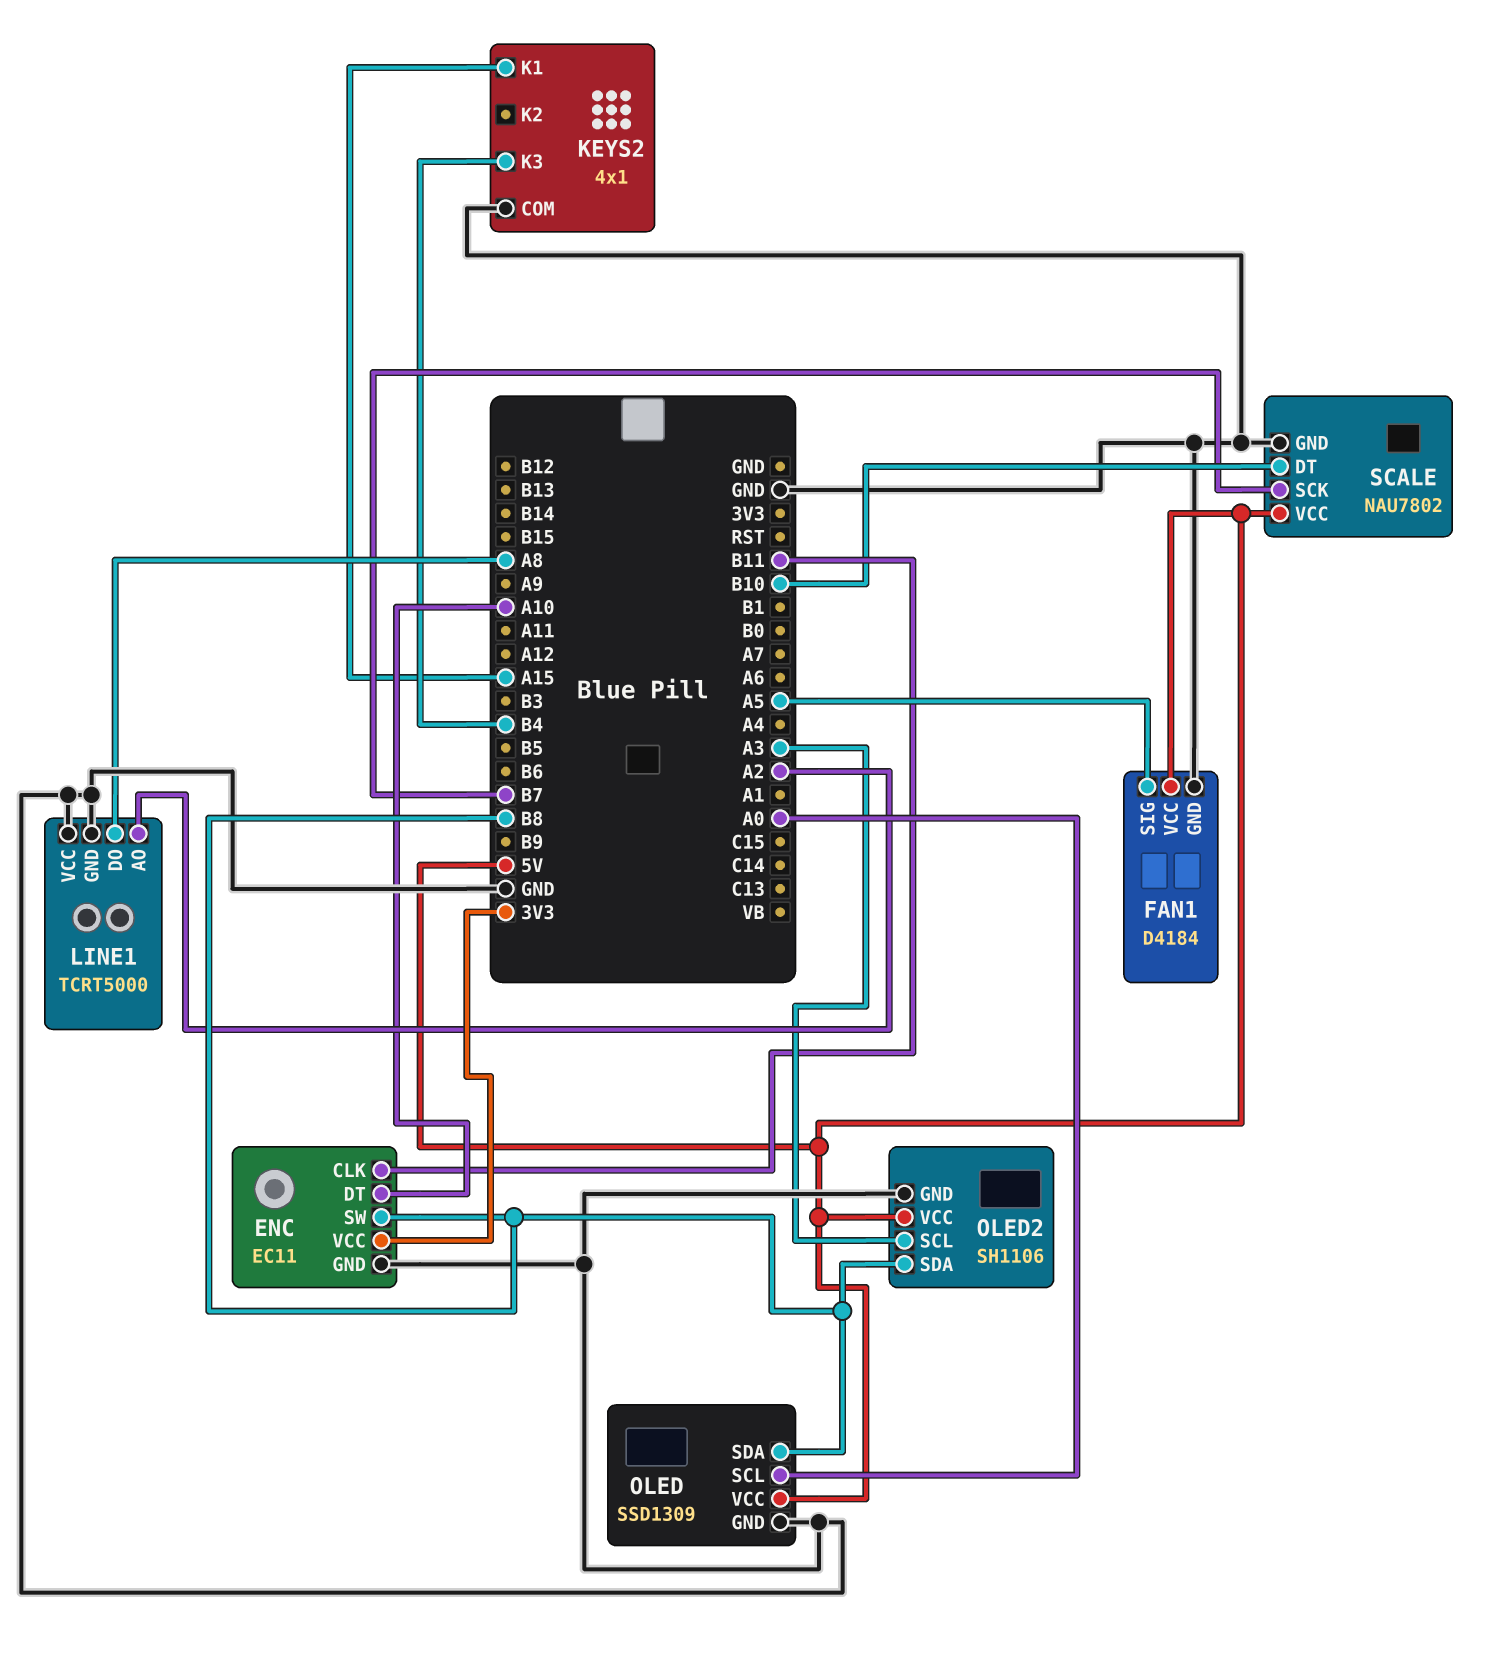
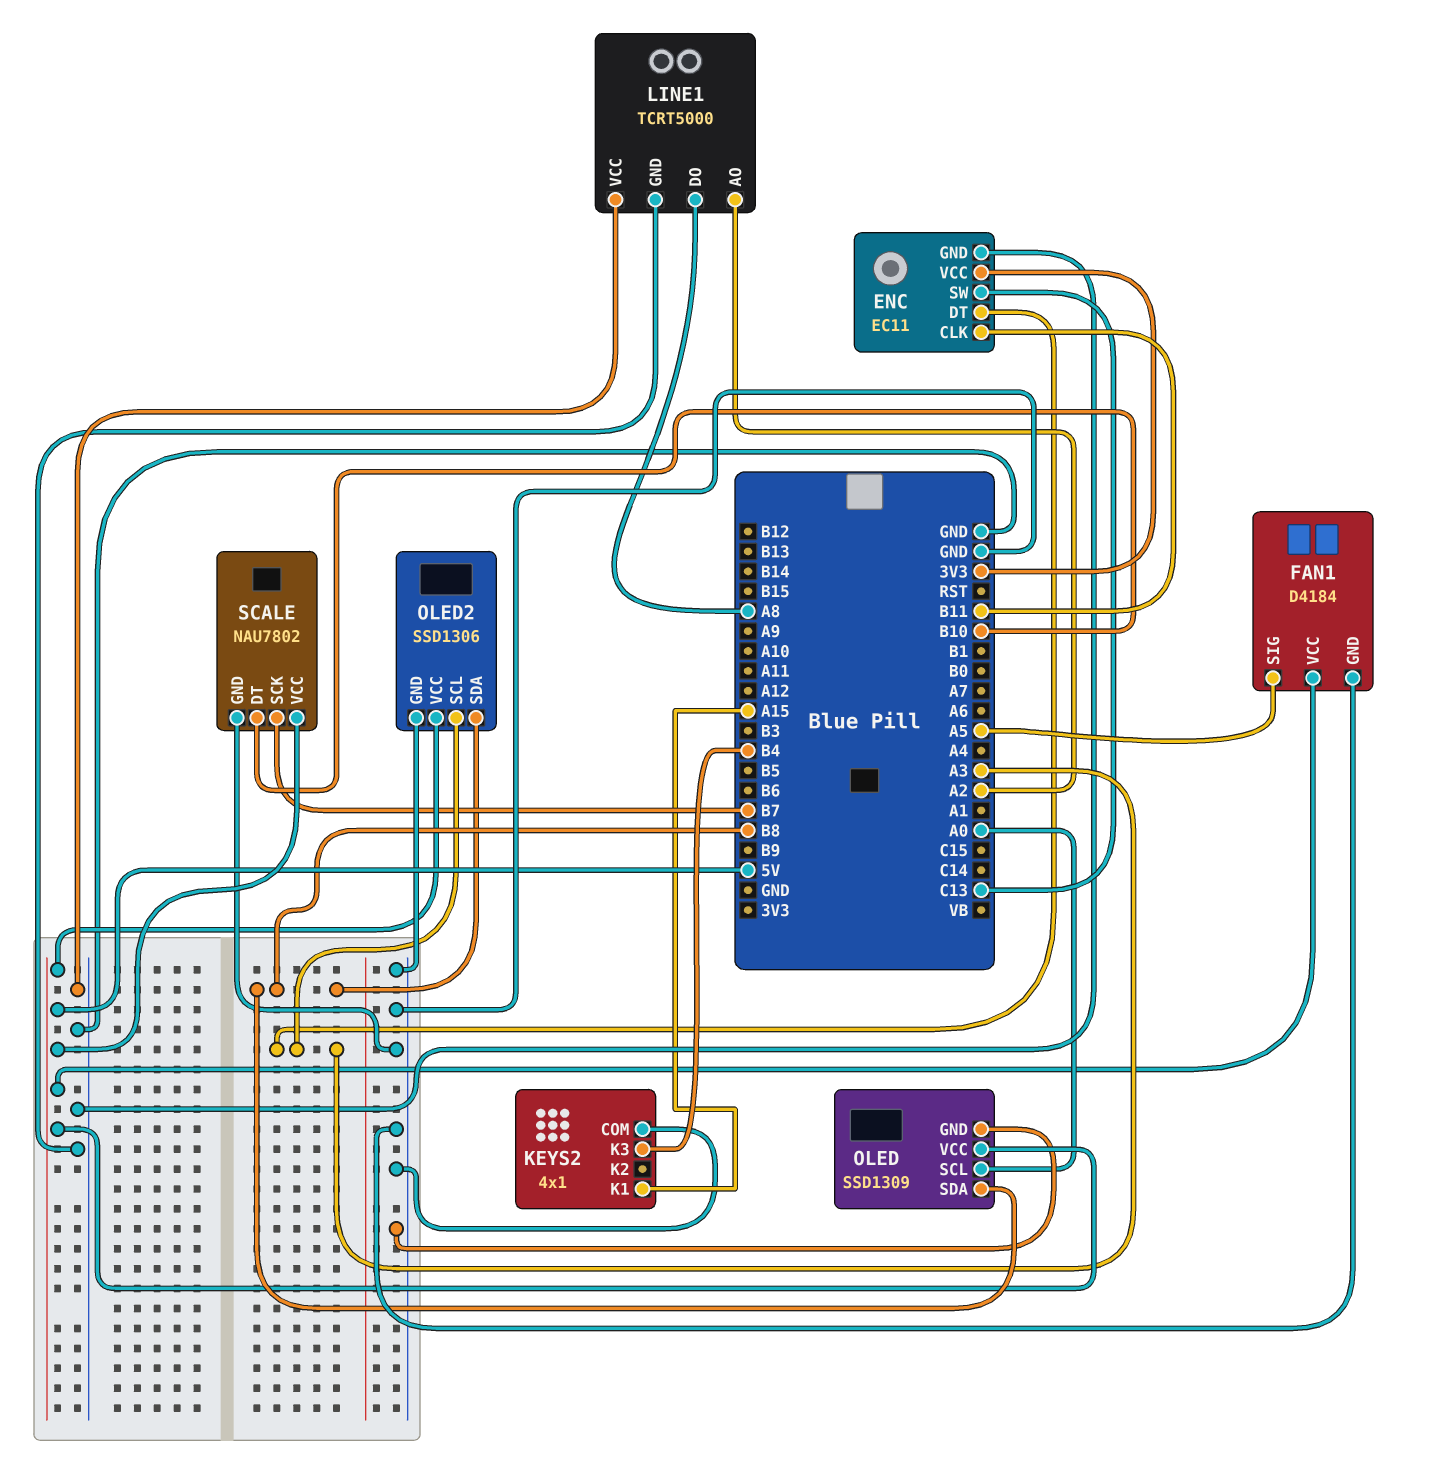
ENC pin DT: A10 -> A3
ENC pin SW: B8 -> C13
OLED2: SH1106 -> SSD1306

